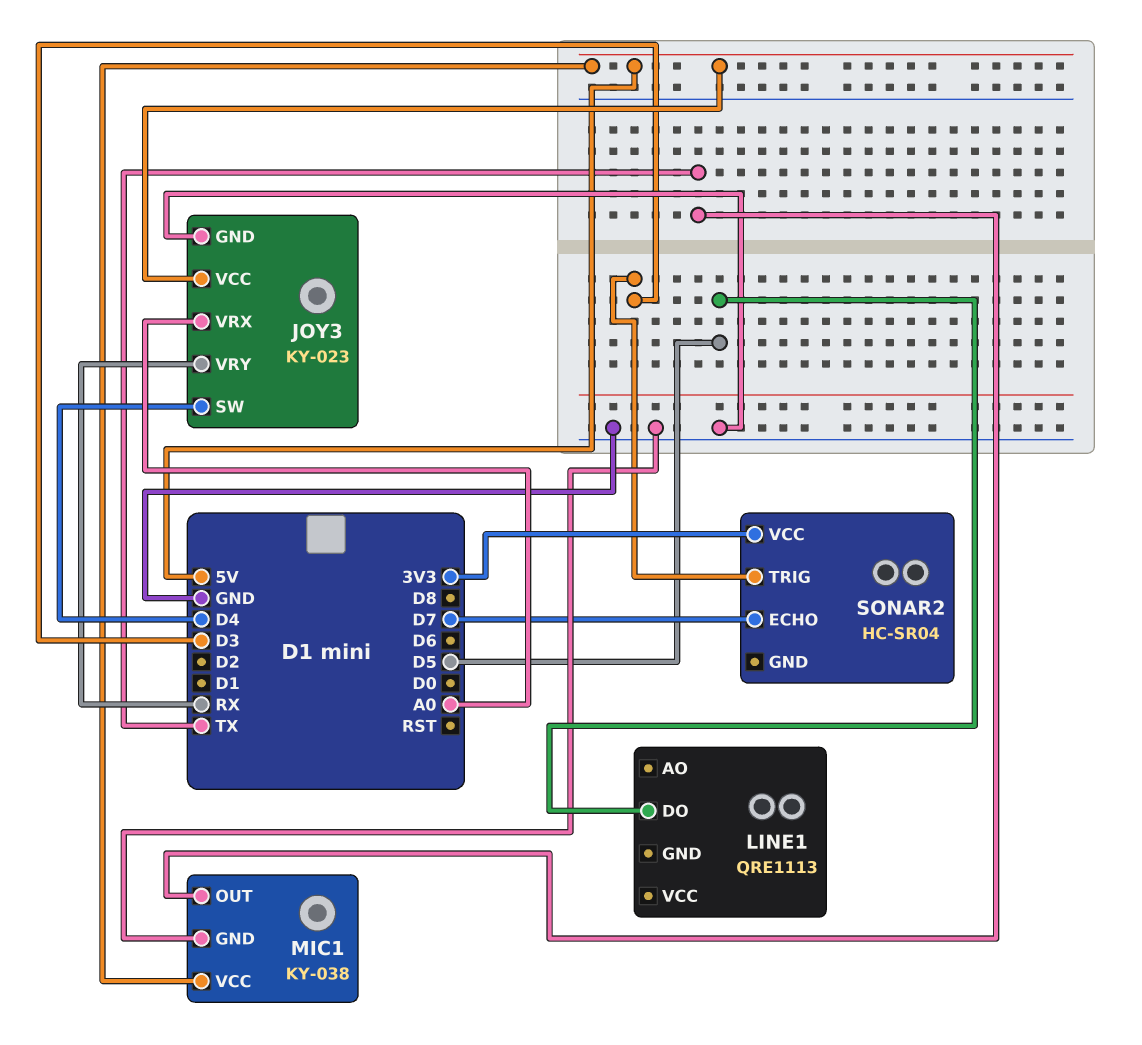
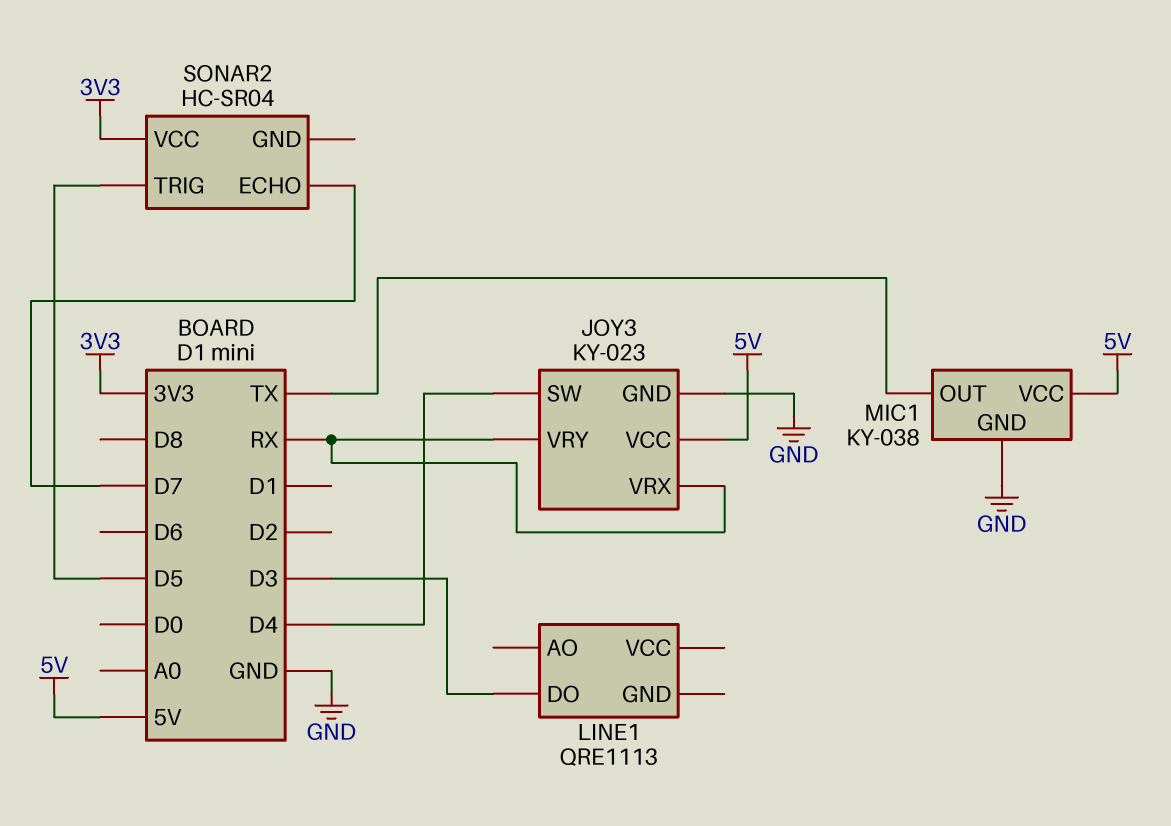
JOY3 pin VRX: A0 -> RX
LINE1 pin DO: D5 -> D3
SONAR2 pin TRIG: D3 -> D5

